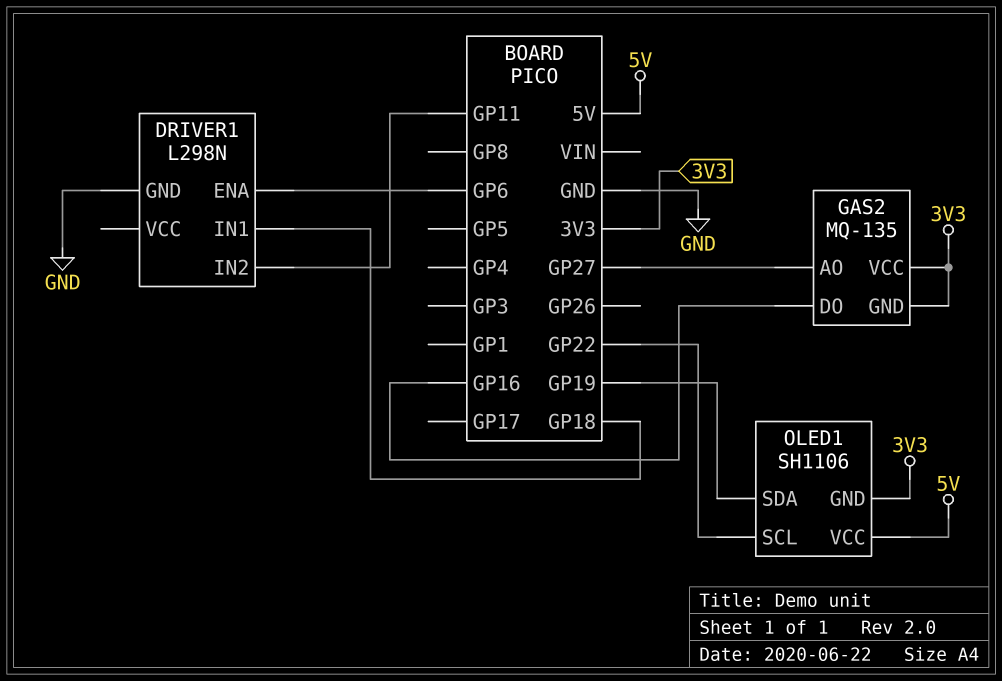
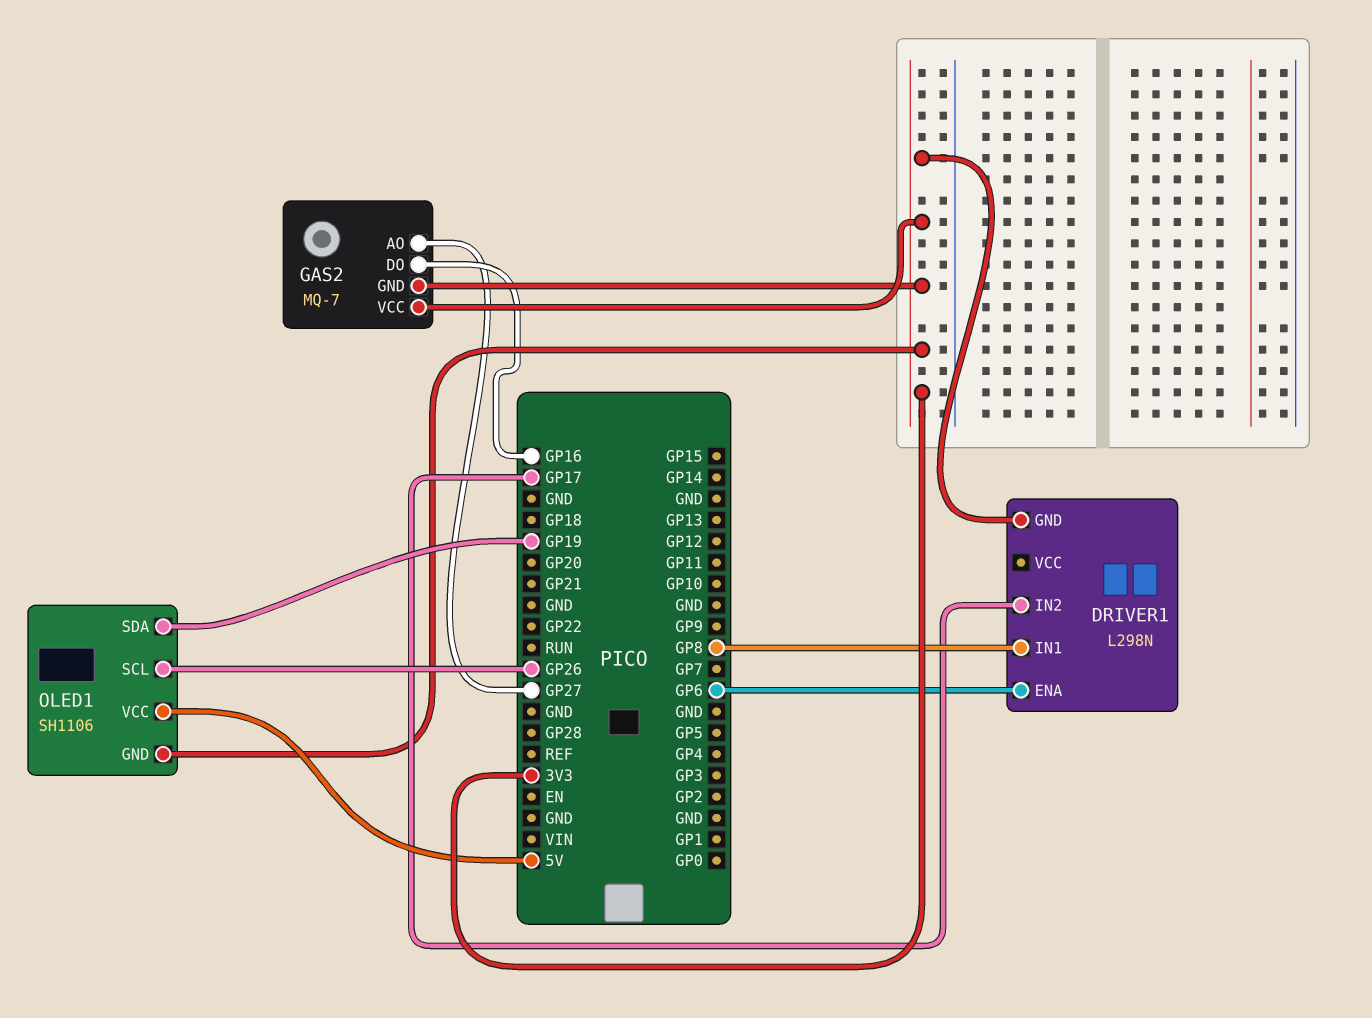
DRIVER1 pin GND: GND -> 3V3
DRIVER1 pin IN1: GP18 -> GP8
DRIVER1 pin IN2: GP11 -> GP17
GAS2: MQ-135 -> MQ-7
OLED1 pin SCL: GP22 -> GP26

